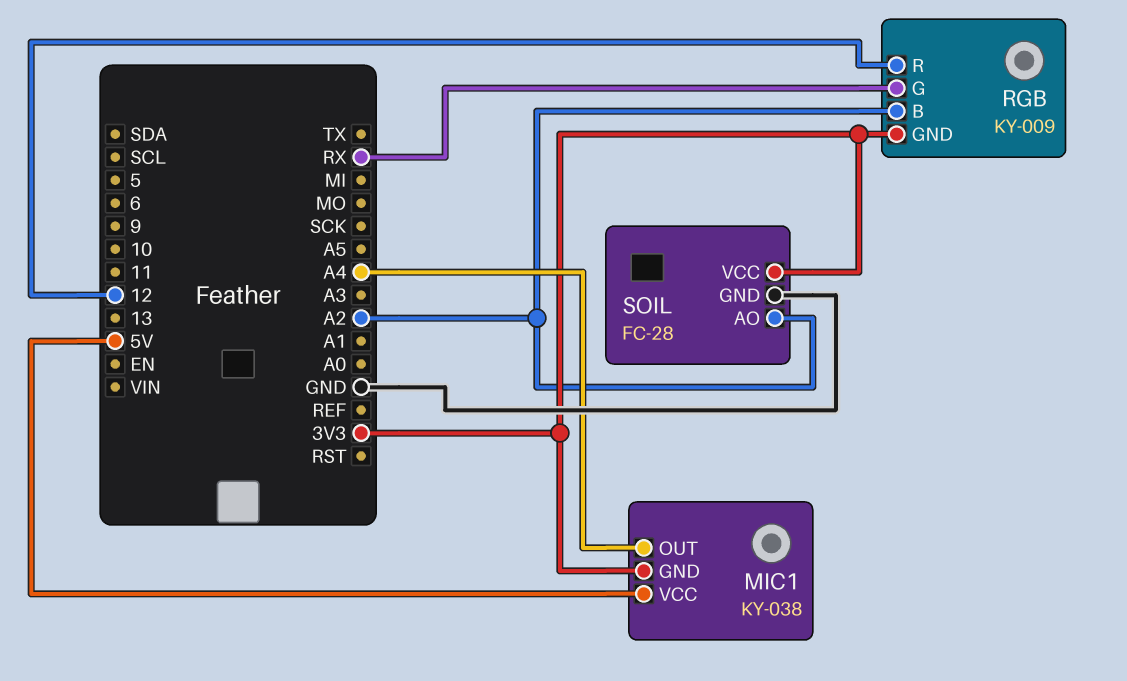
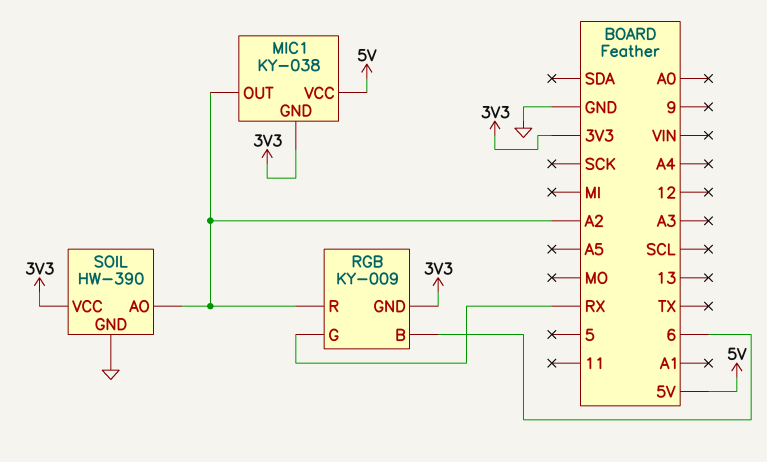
MIC1 pin OUT: A4 -> A2
RGB pin B: A2 -> 6
RGB pin R: 12 -> A2
SOIL: FC-28 -> HW-390

